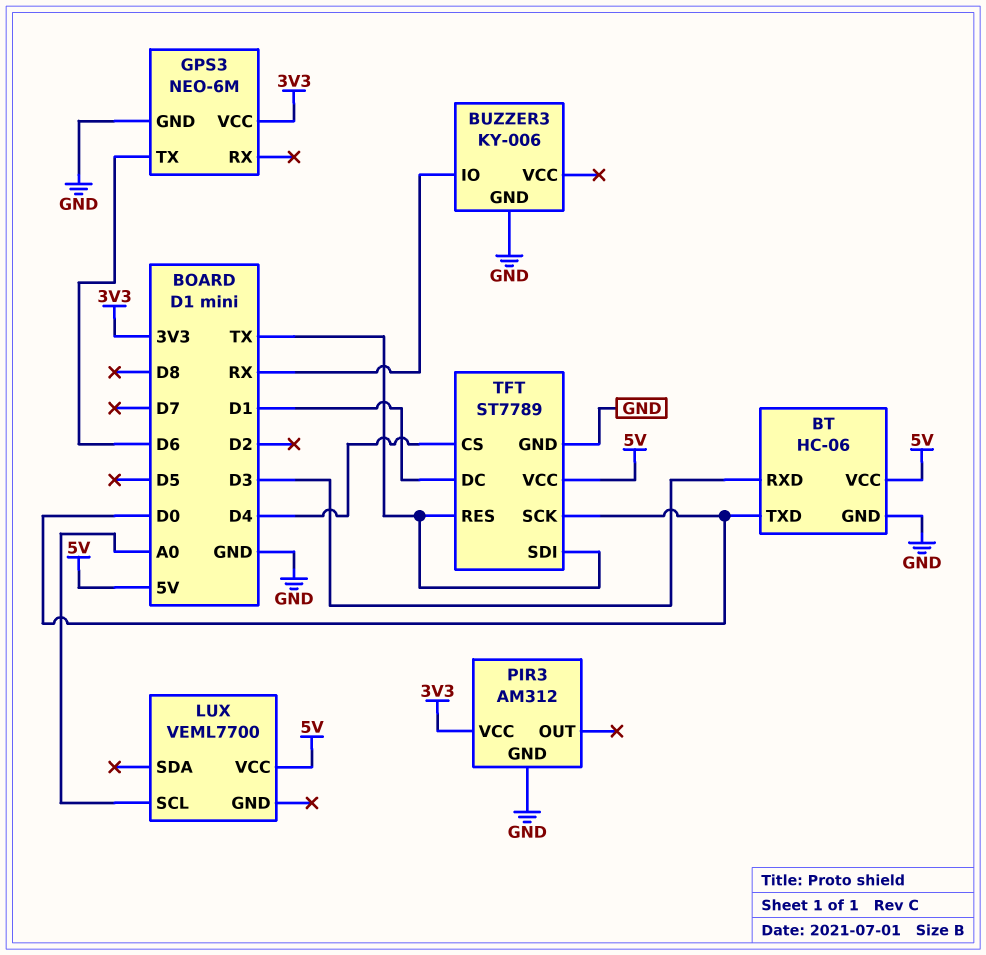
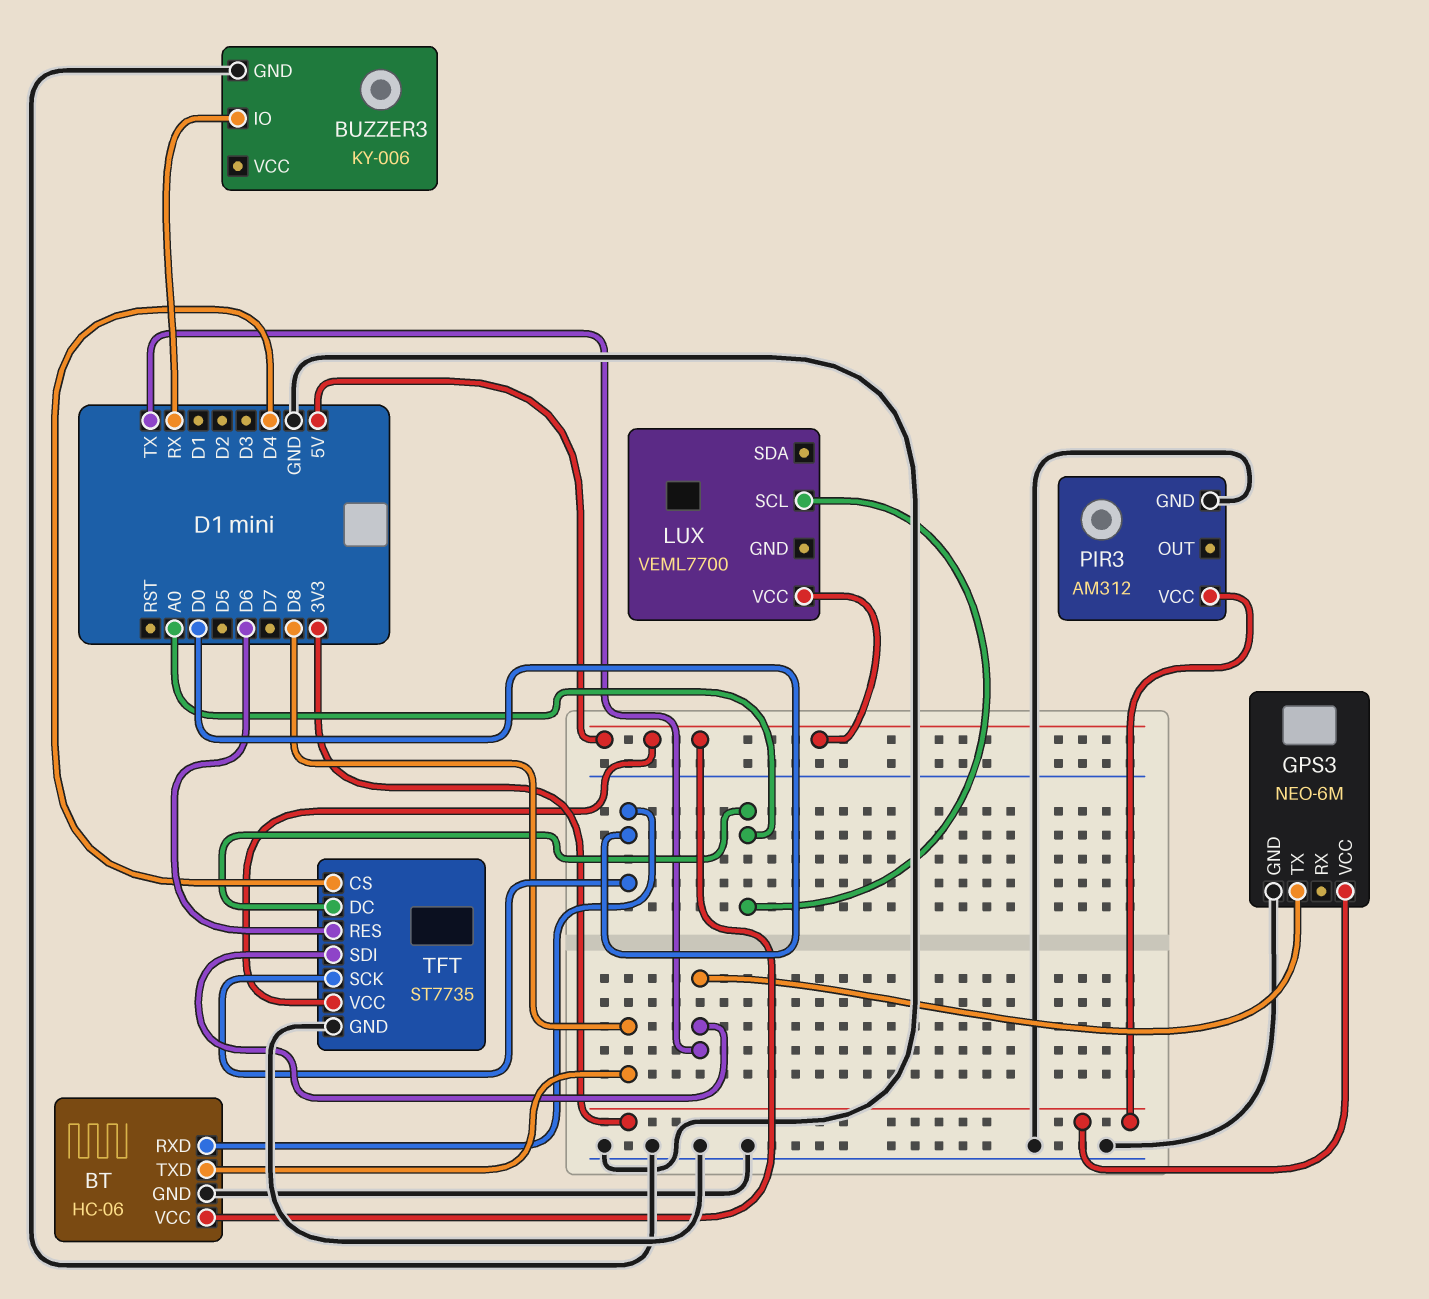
BT pin RXD: D3 -> D0
BT pin TXD: D0 -> D8
GPS3 pin TX: D6 -> TX
TFT: ST7789 -> ST7735
TFT pin DC: D1 -> A0
TFT pin RES: TX -> D6

